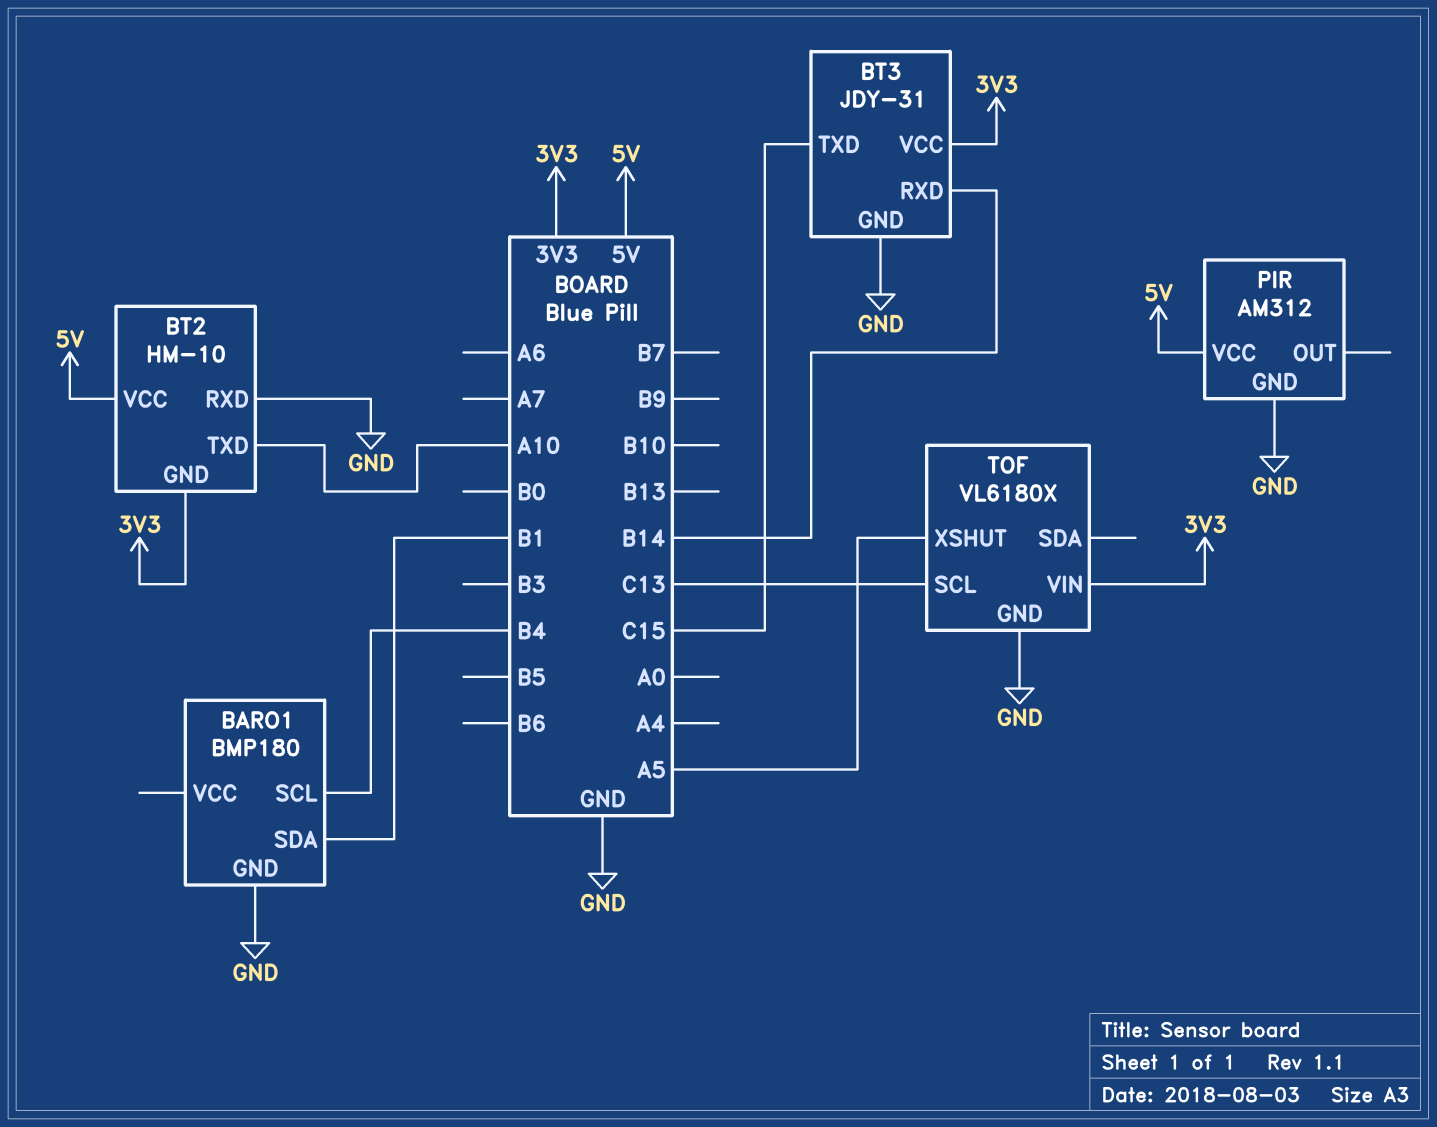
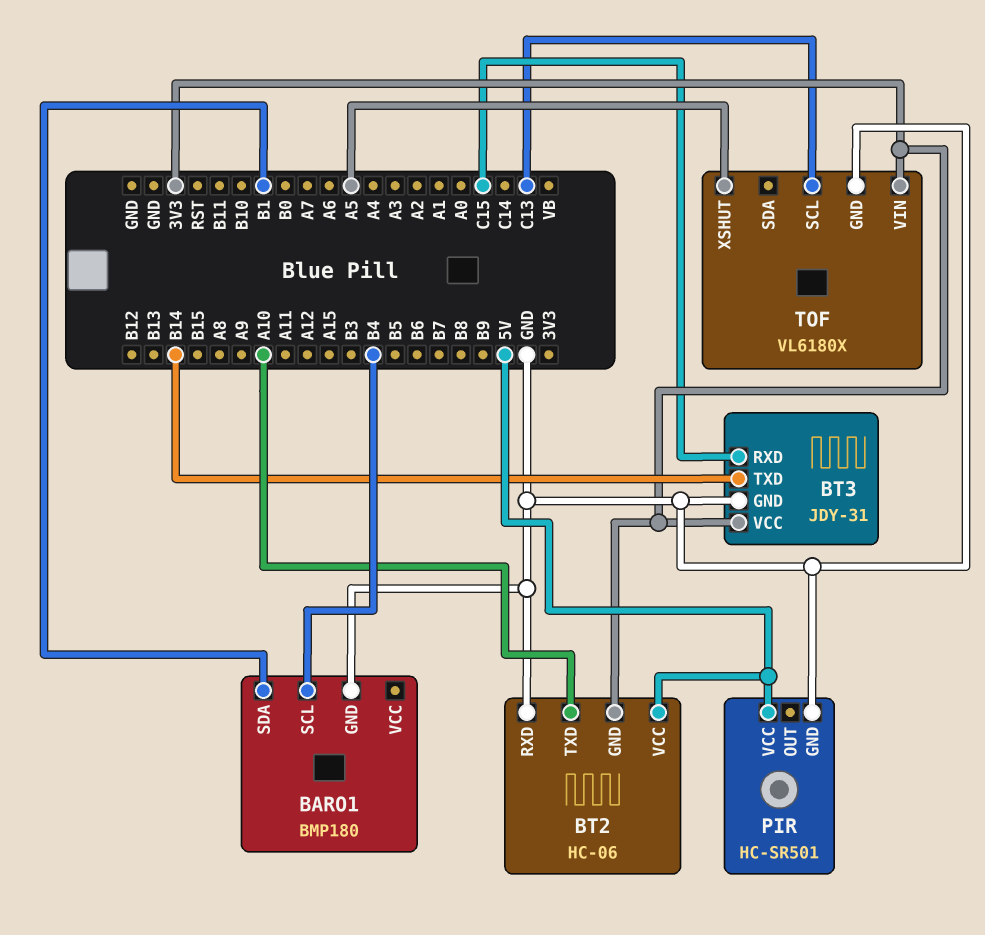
BT2: HM-10 -> HC-06
BT3 pin RXD: B14 -> C15
BT3 pin TXD: C15 -> B14
PIR: AM312 -> HC-SR501

